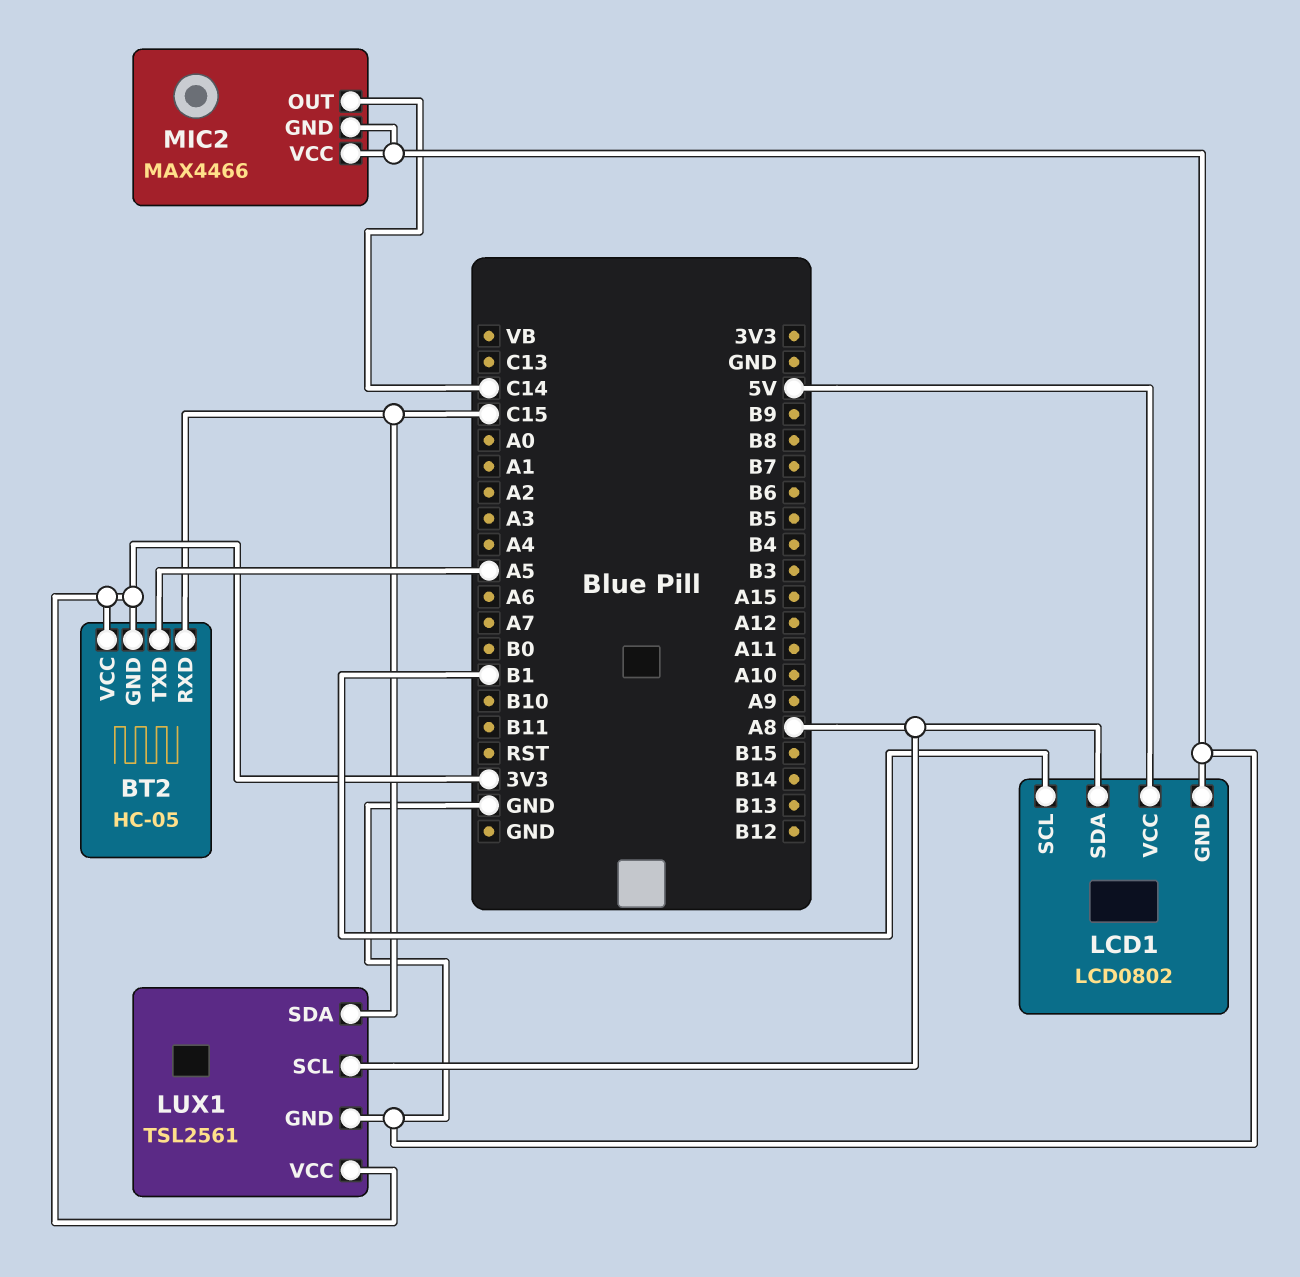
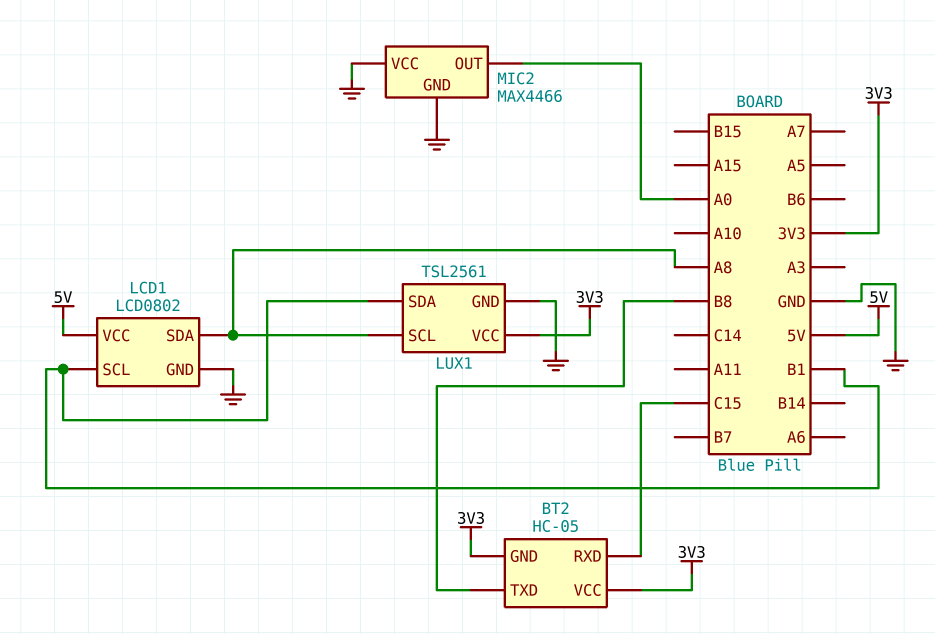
BT2 pin TXD: A5 -> B8
LUX1 pin SDA: C15 -> B1
MIC2 pin OUT: C14 -> A0

